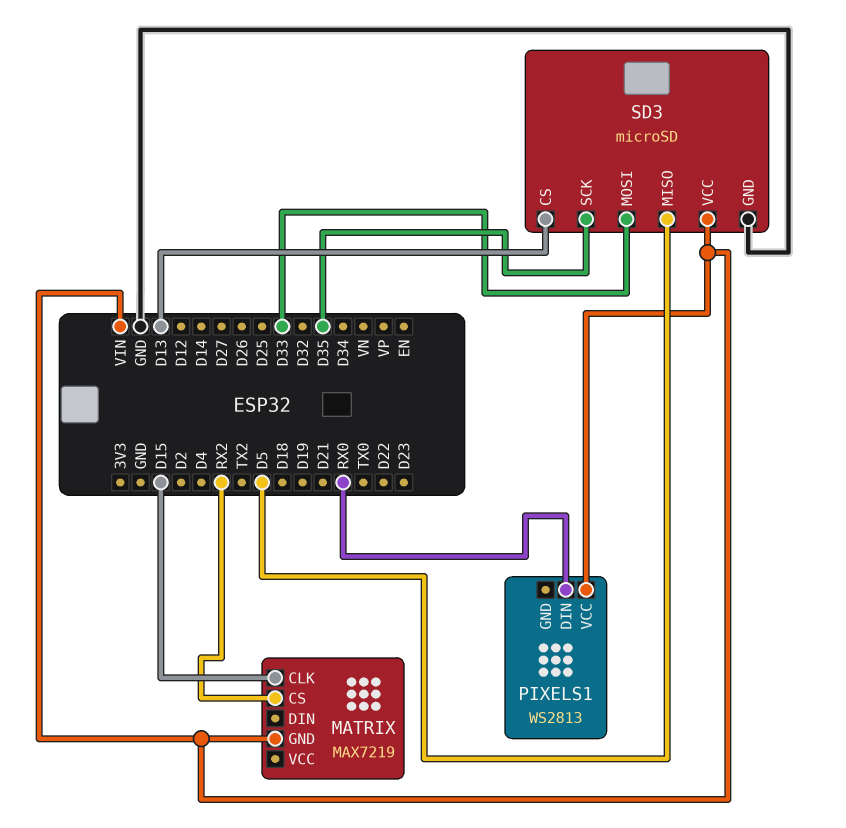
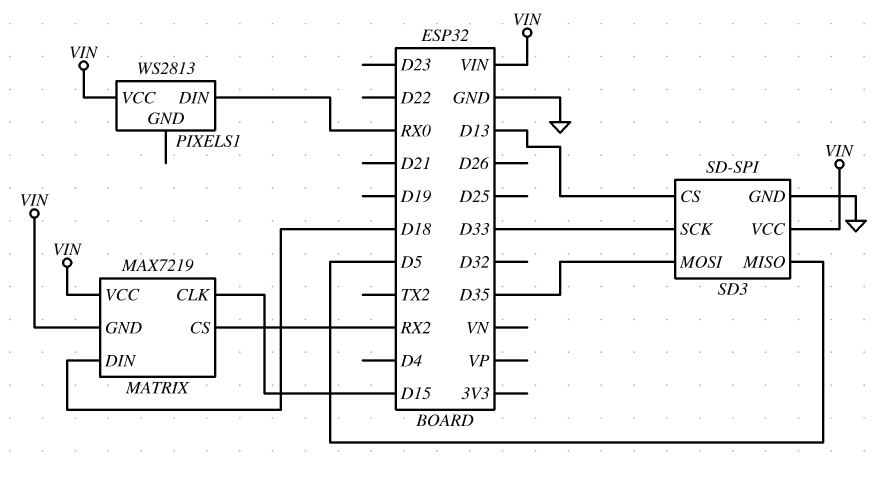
MATRIX pin DIN: none -> D18
MATRIX pin VCC: none -> VIN
SD3: microSD -> SD-SPI
SD3 pin MOSI: D33 -> D35
SD3 pin SCK: D35 -> D33

